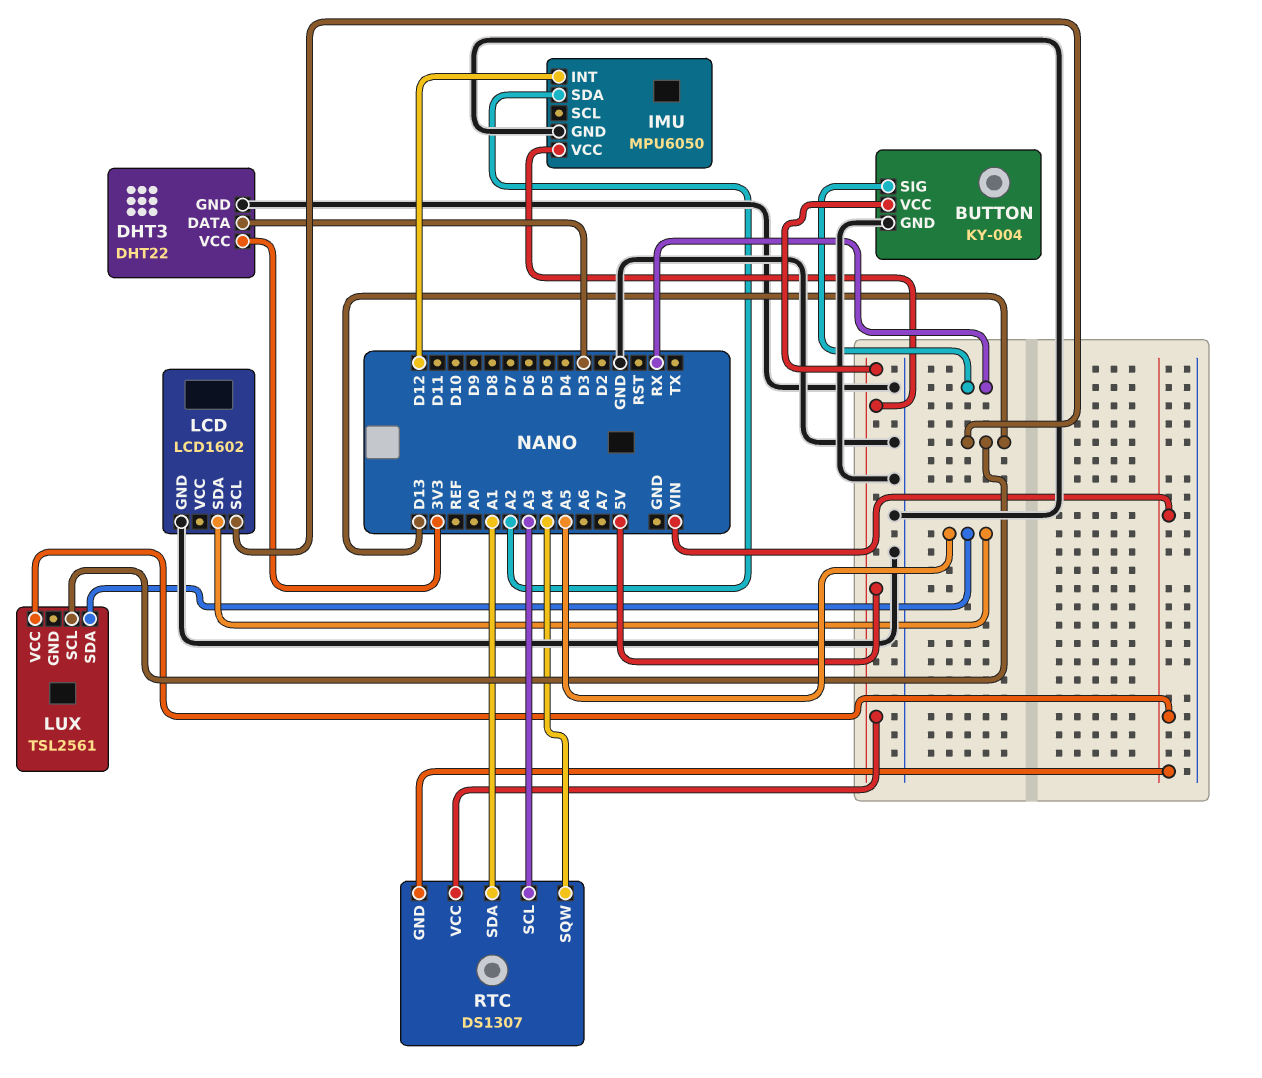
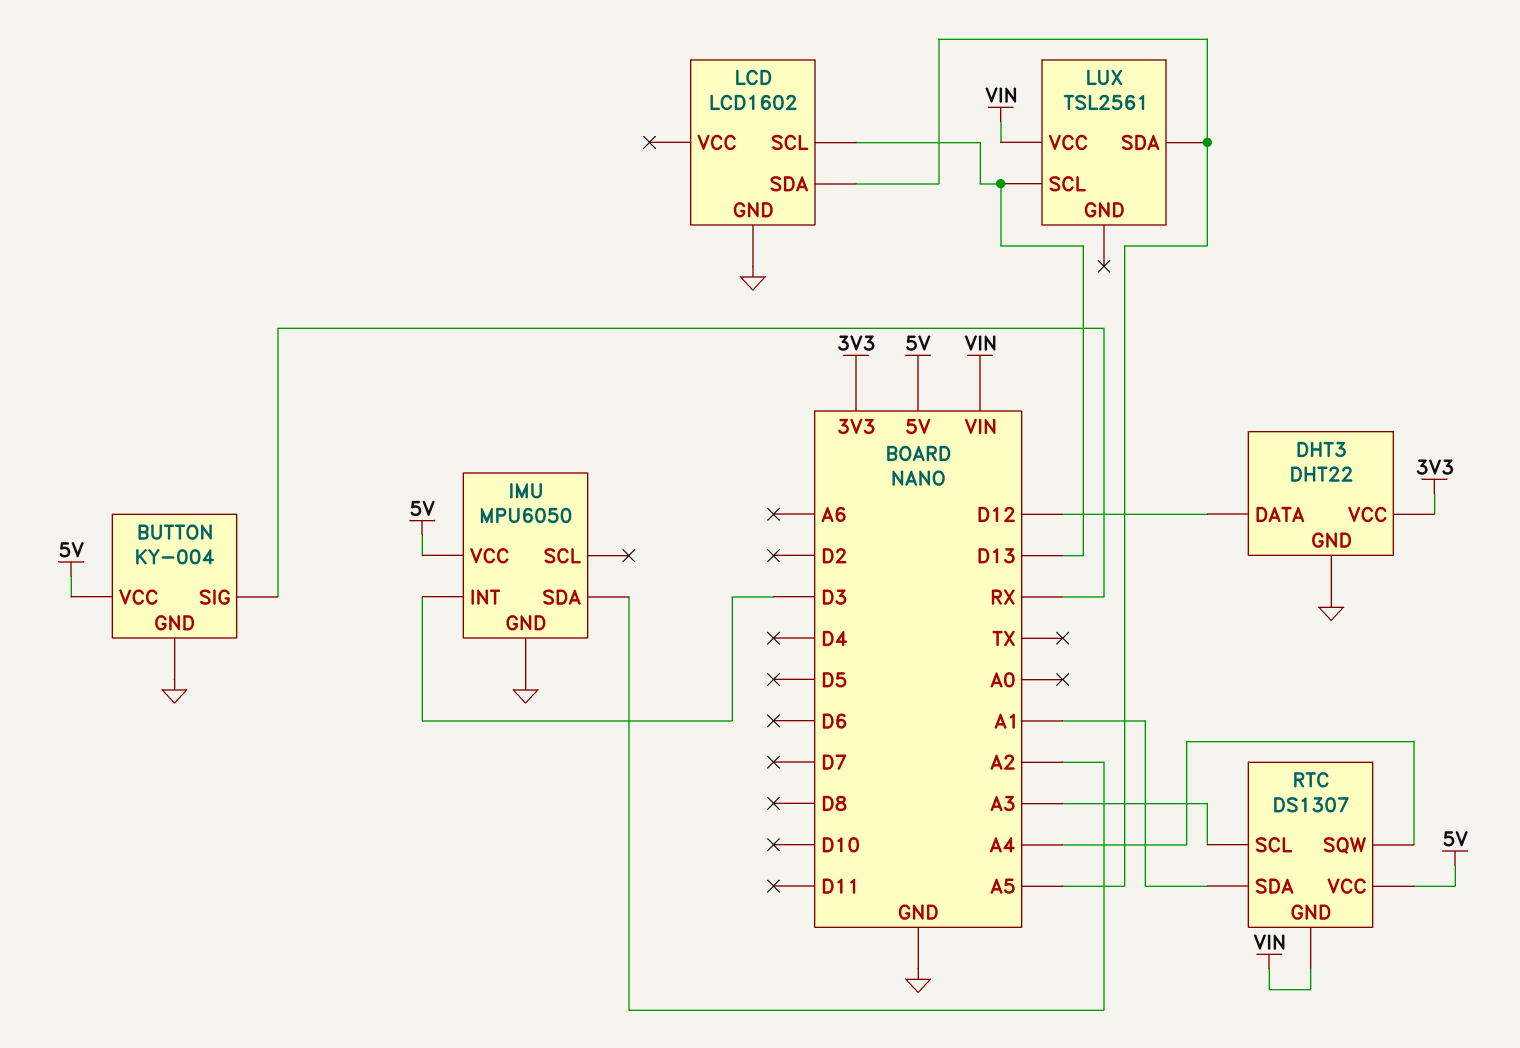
DHT3 pin DATA: D3 -> D12
IMU pin INT: D12 -> D3

